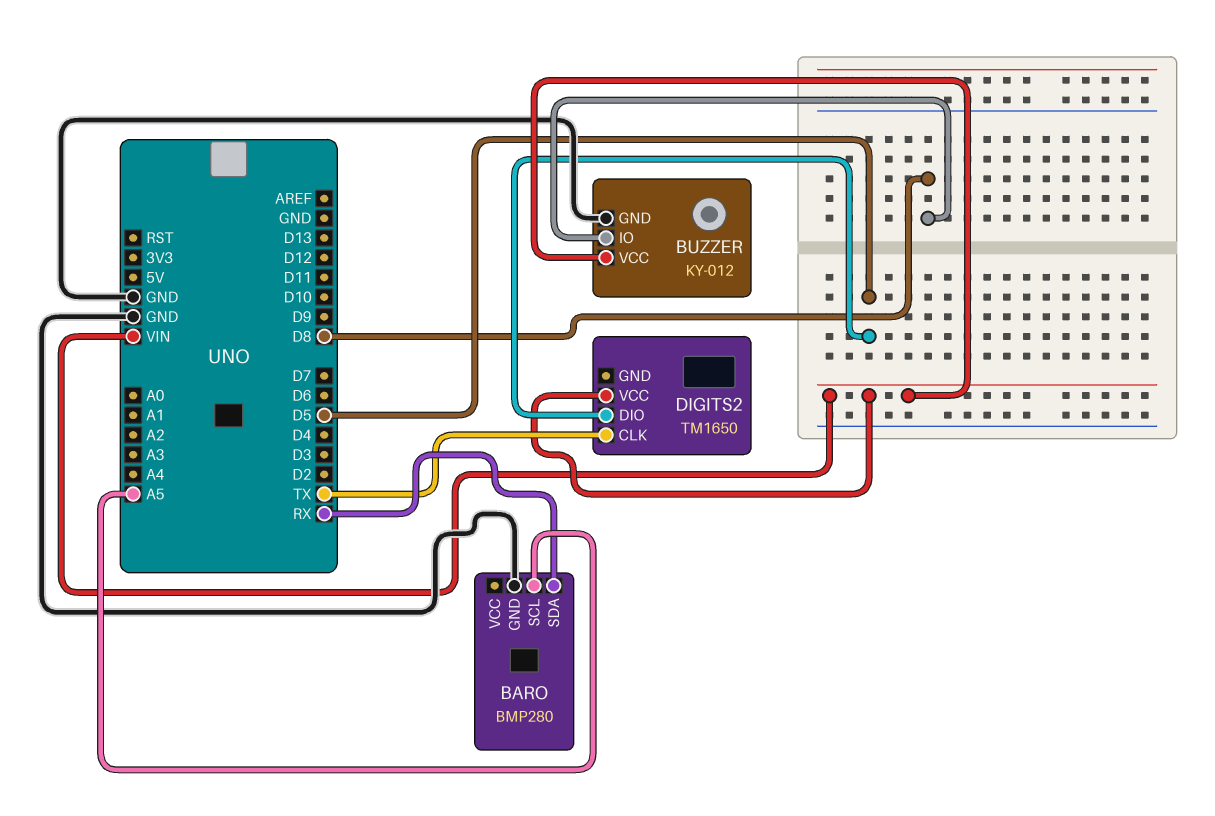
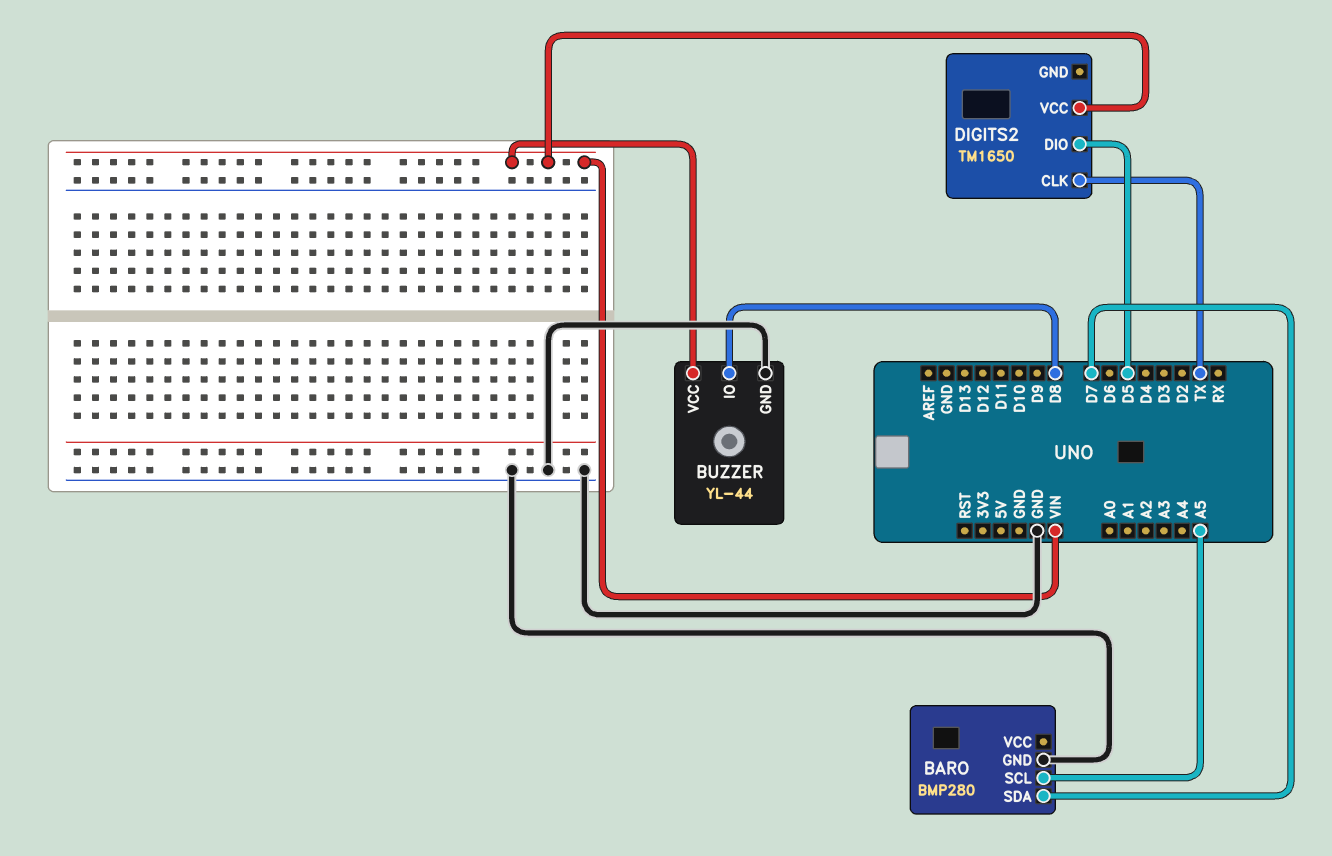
BARO pin SDA: RX -> D7
BUZZER: KY-012 -> YL-44

